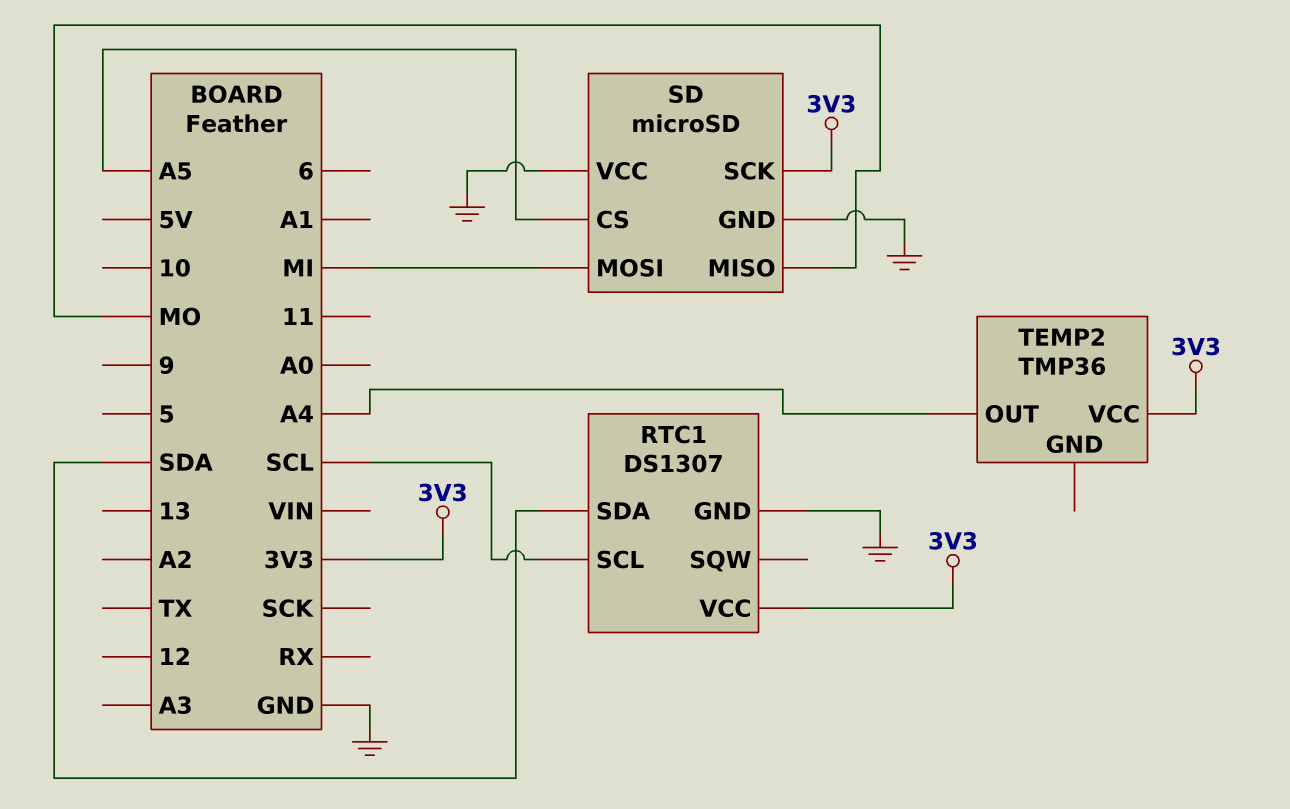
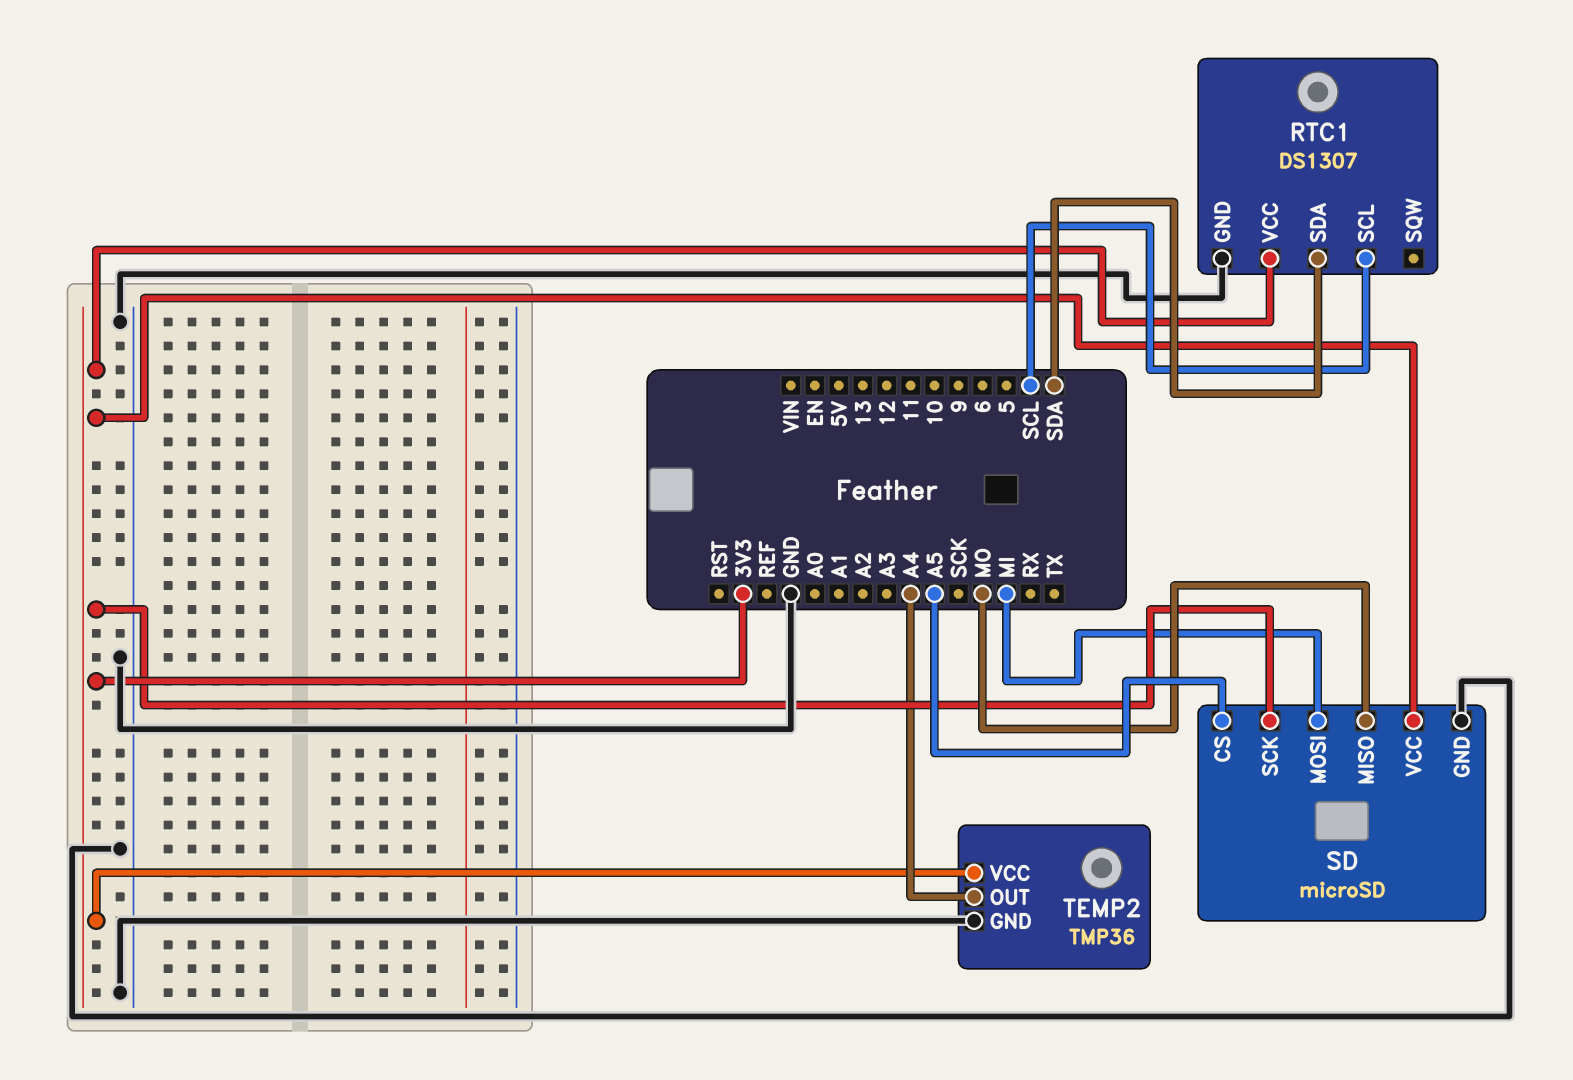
SD pin VCC: GND -> 3V3
TEMP2 pin GND: none -> GND

